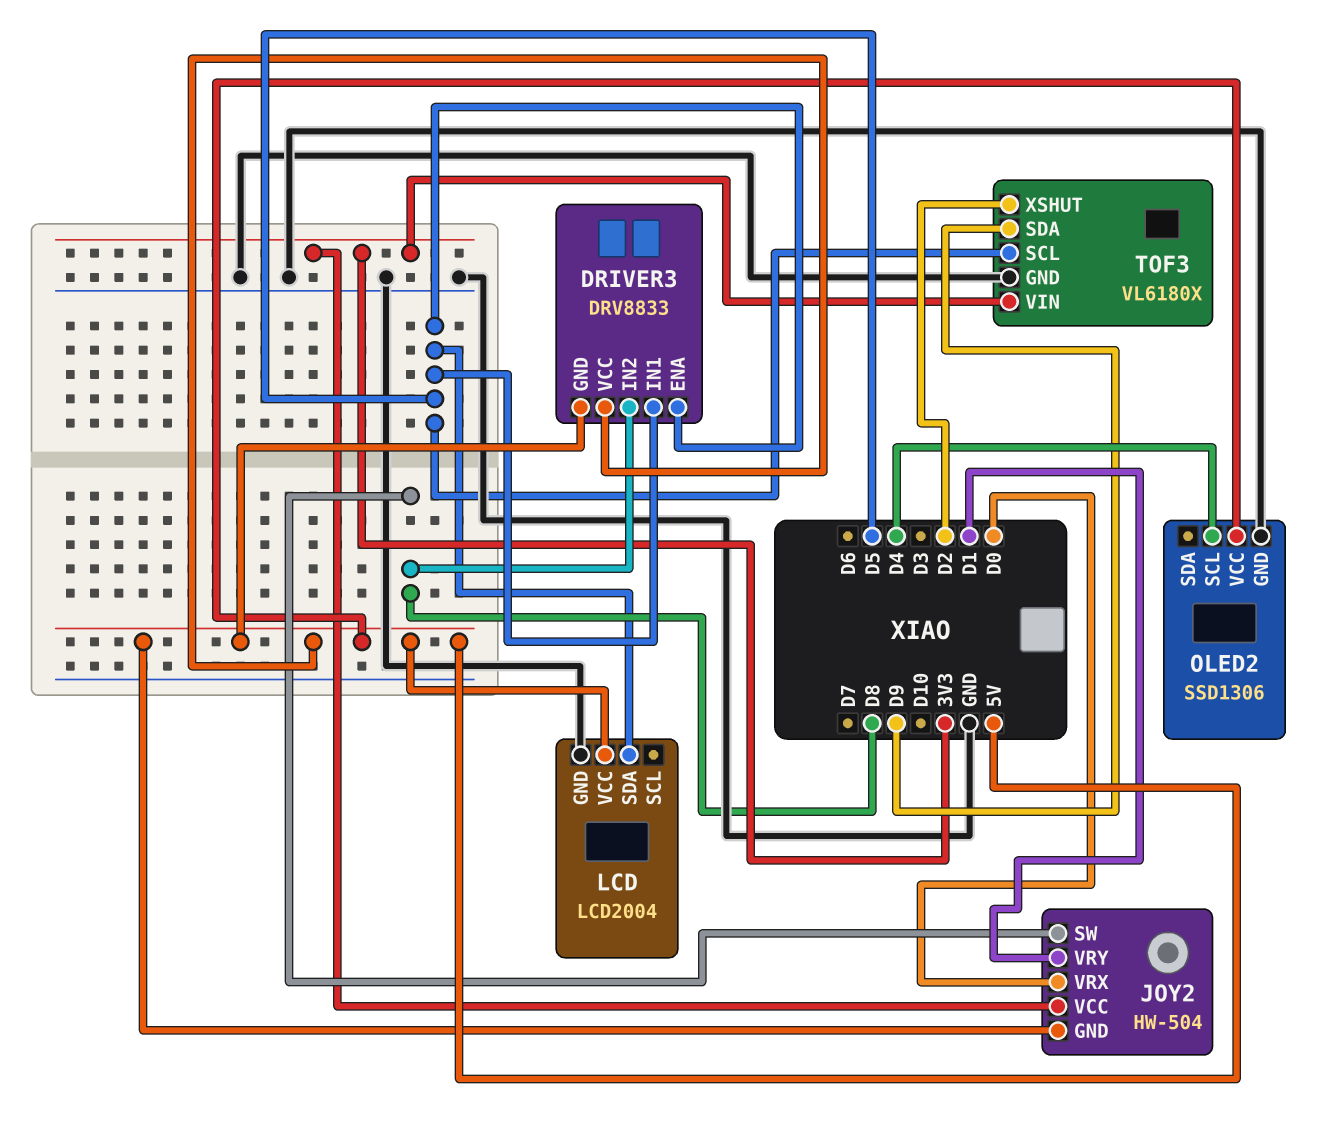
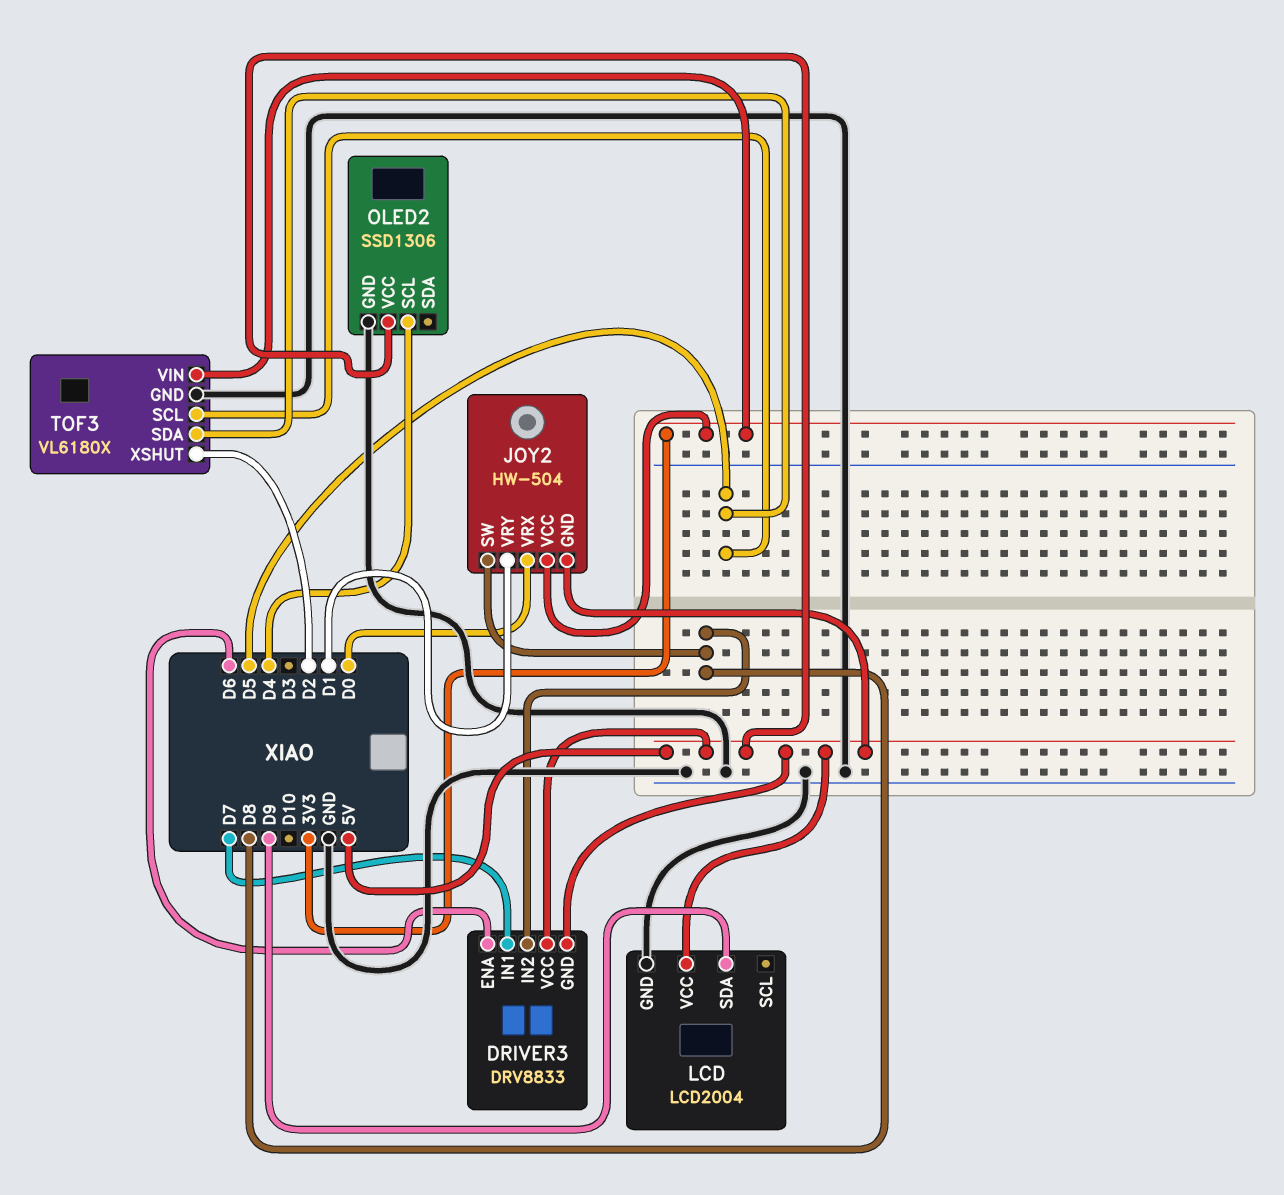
DRIVER3 pin ENA: D5 -> D6
DRIVER3 pin IN1: D5 -> D7
LCD pin SDA: D5 -> D9
TOF3 pin SDA: D9 -> D5

